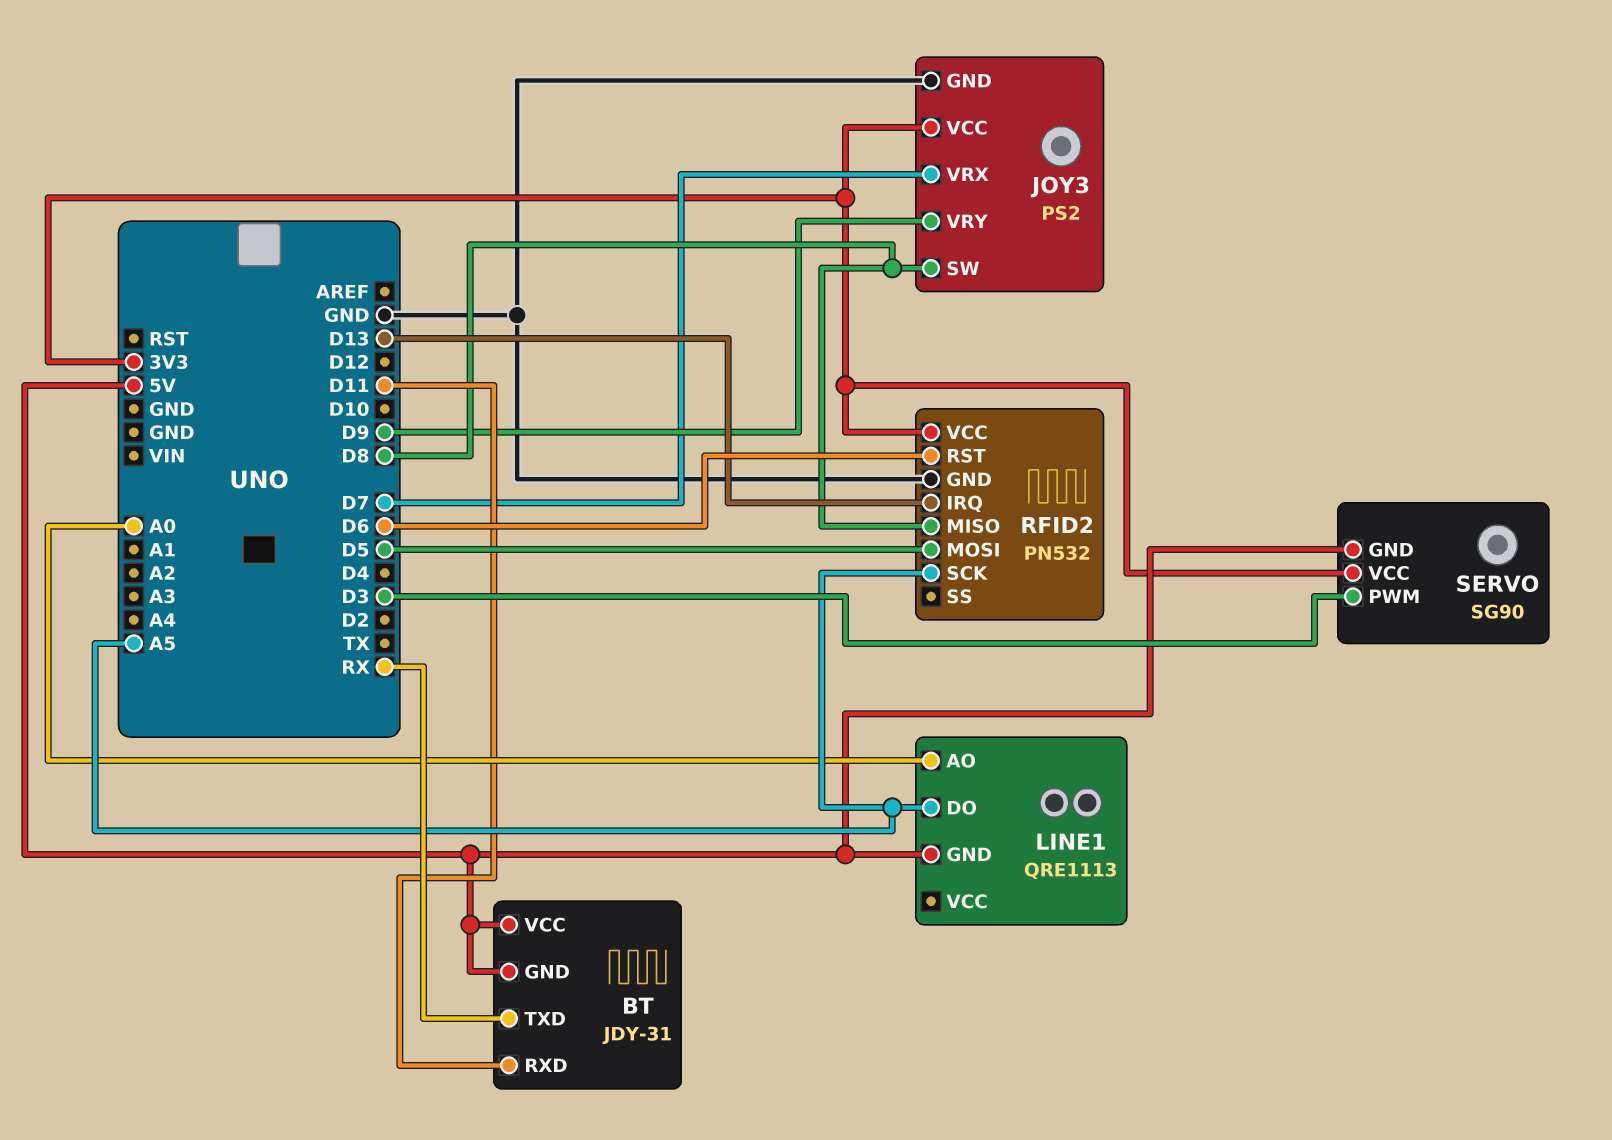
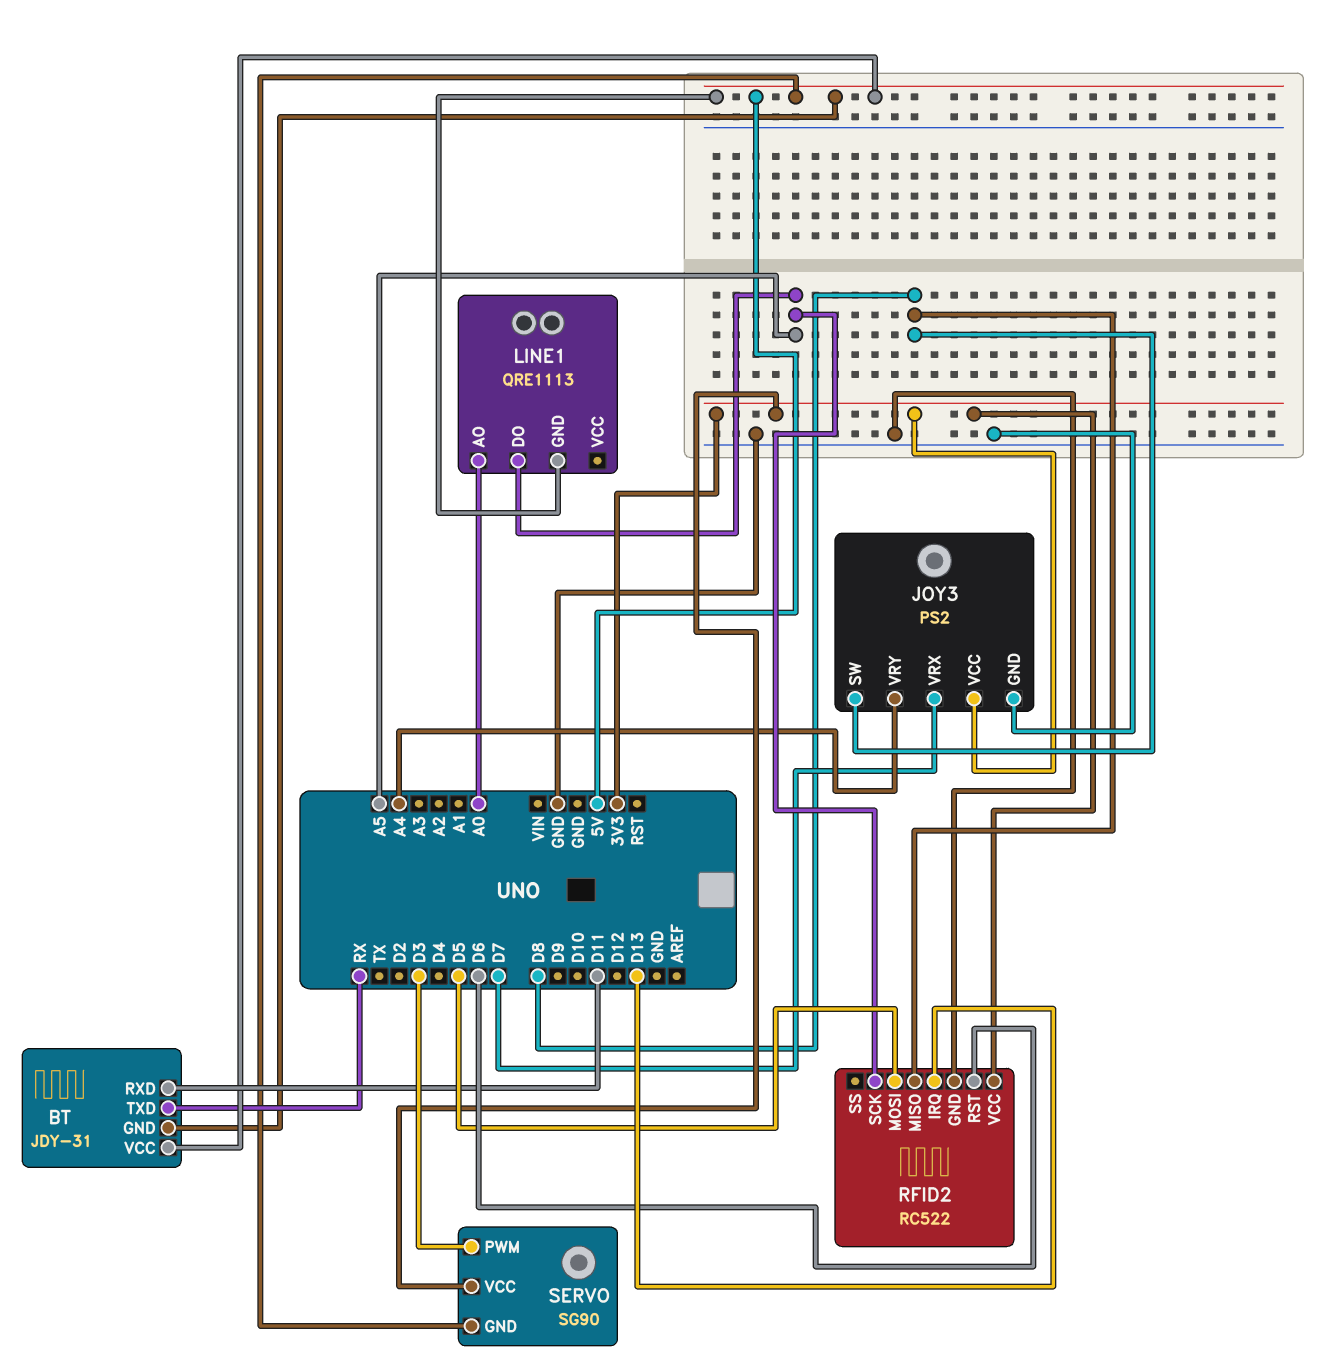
JOY3 pin VRY: D9 -> A4
RFID2: PN532 -> RC522

